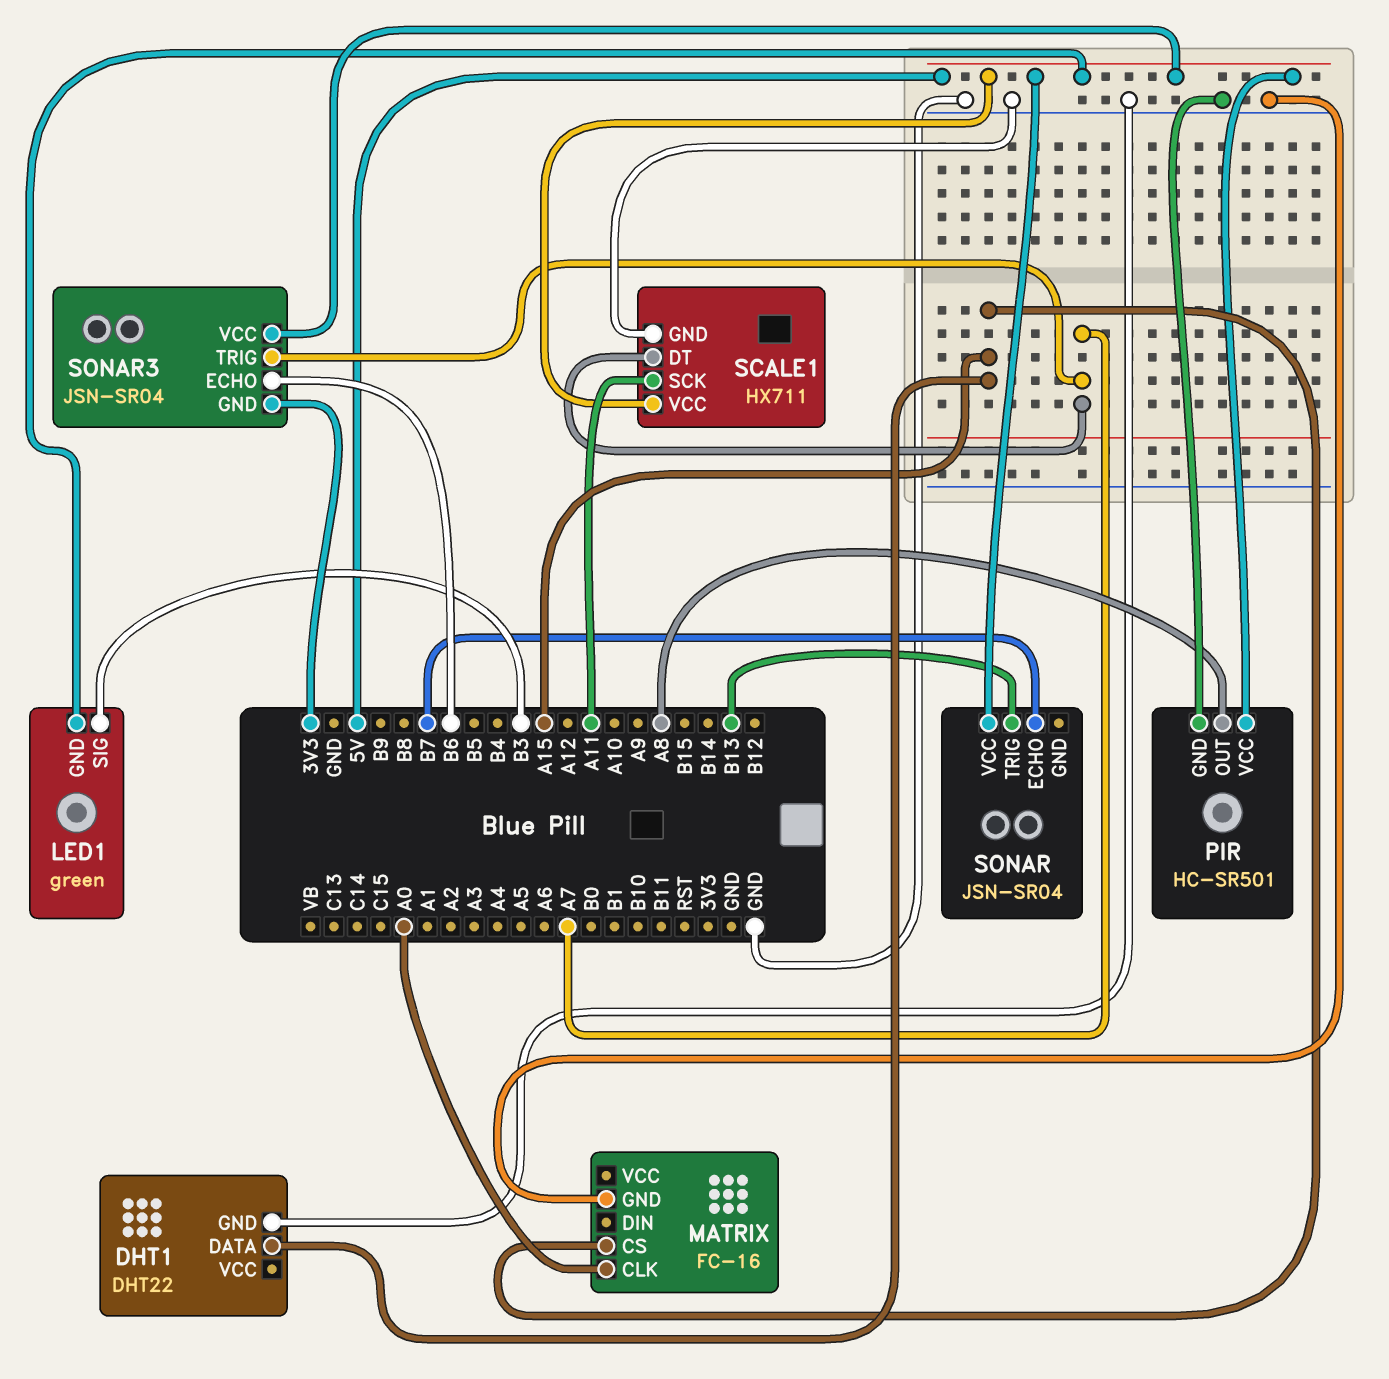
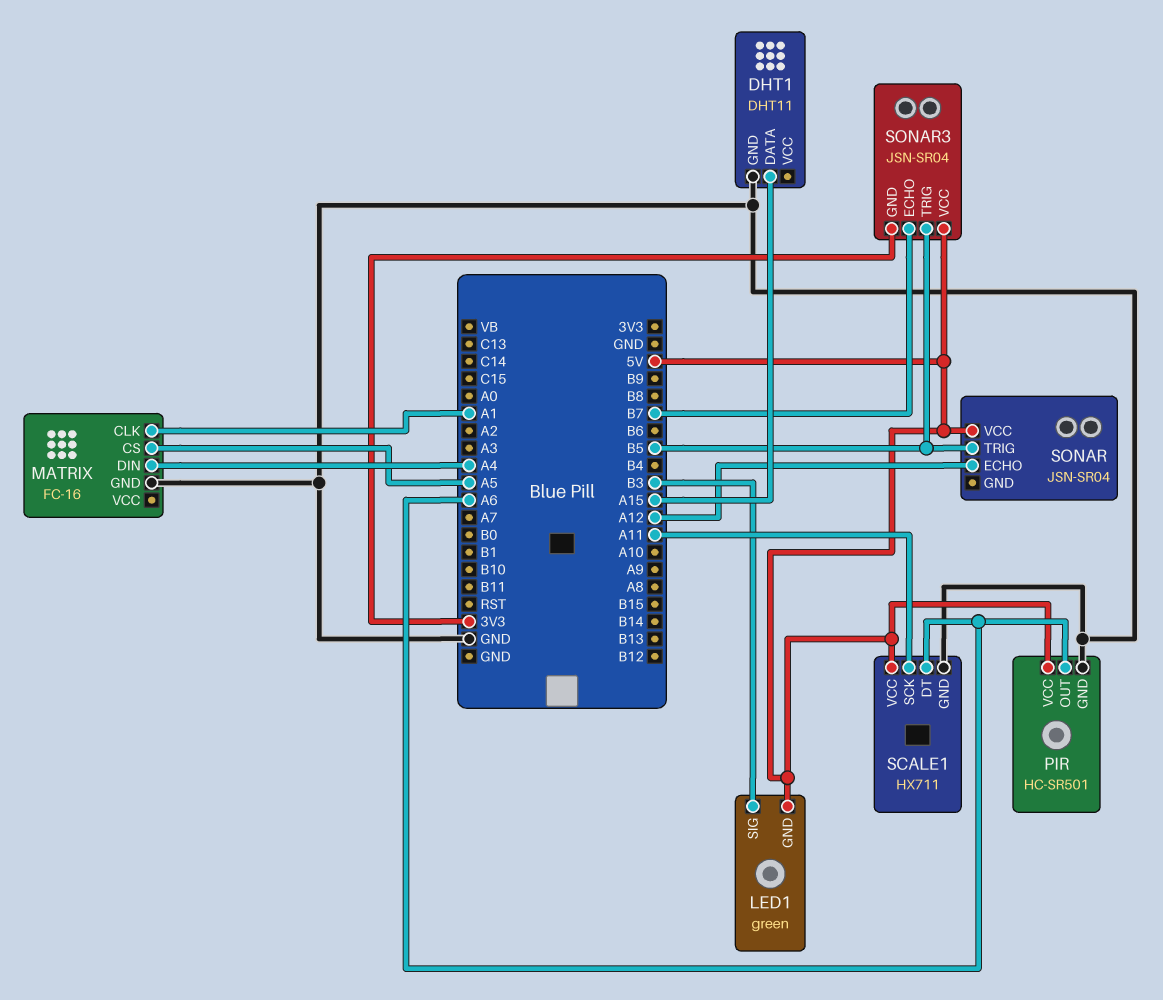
DHT1: DHT22 -> DHT11
MATRIX pin CLK: A0 -> A1
MATRIX pin CS: A15 -> A5
MATRIX pin DIN: none -> A4
PIR pin OUT: A8 -> A6
SCALE1 pin DT: A7 -> A6
SONAR pin ECHO: B7 -> A12
SONAR pin TRIG: B13 -> B5
SONAR3 pin ECHO: B6 -> B7
SONAR3 pin TRIG: A7 -> B5

